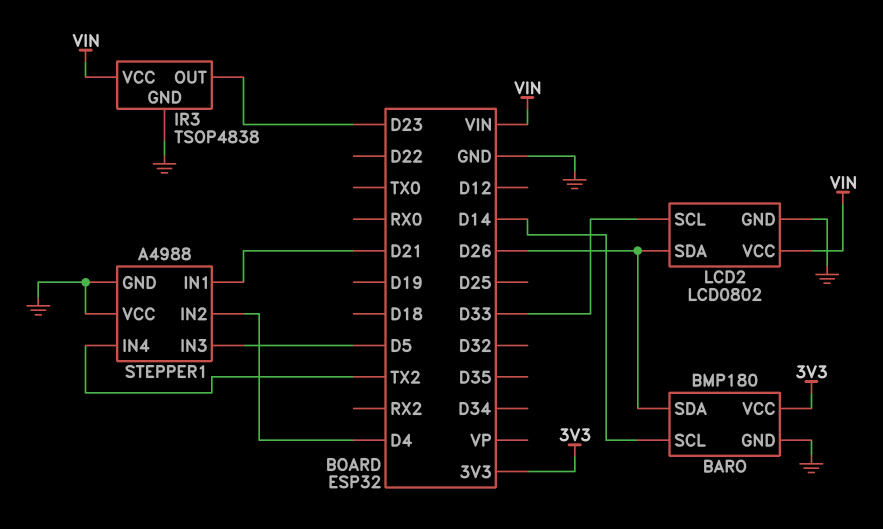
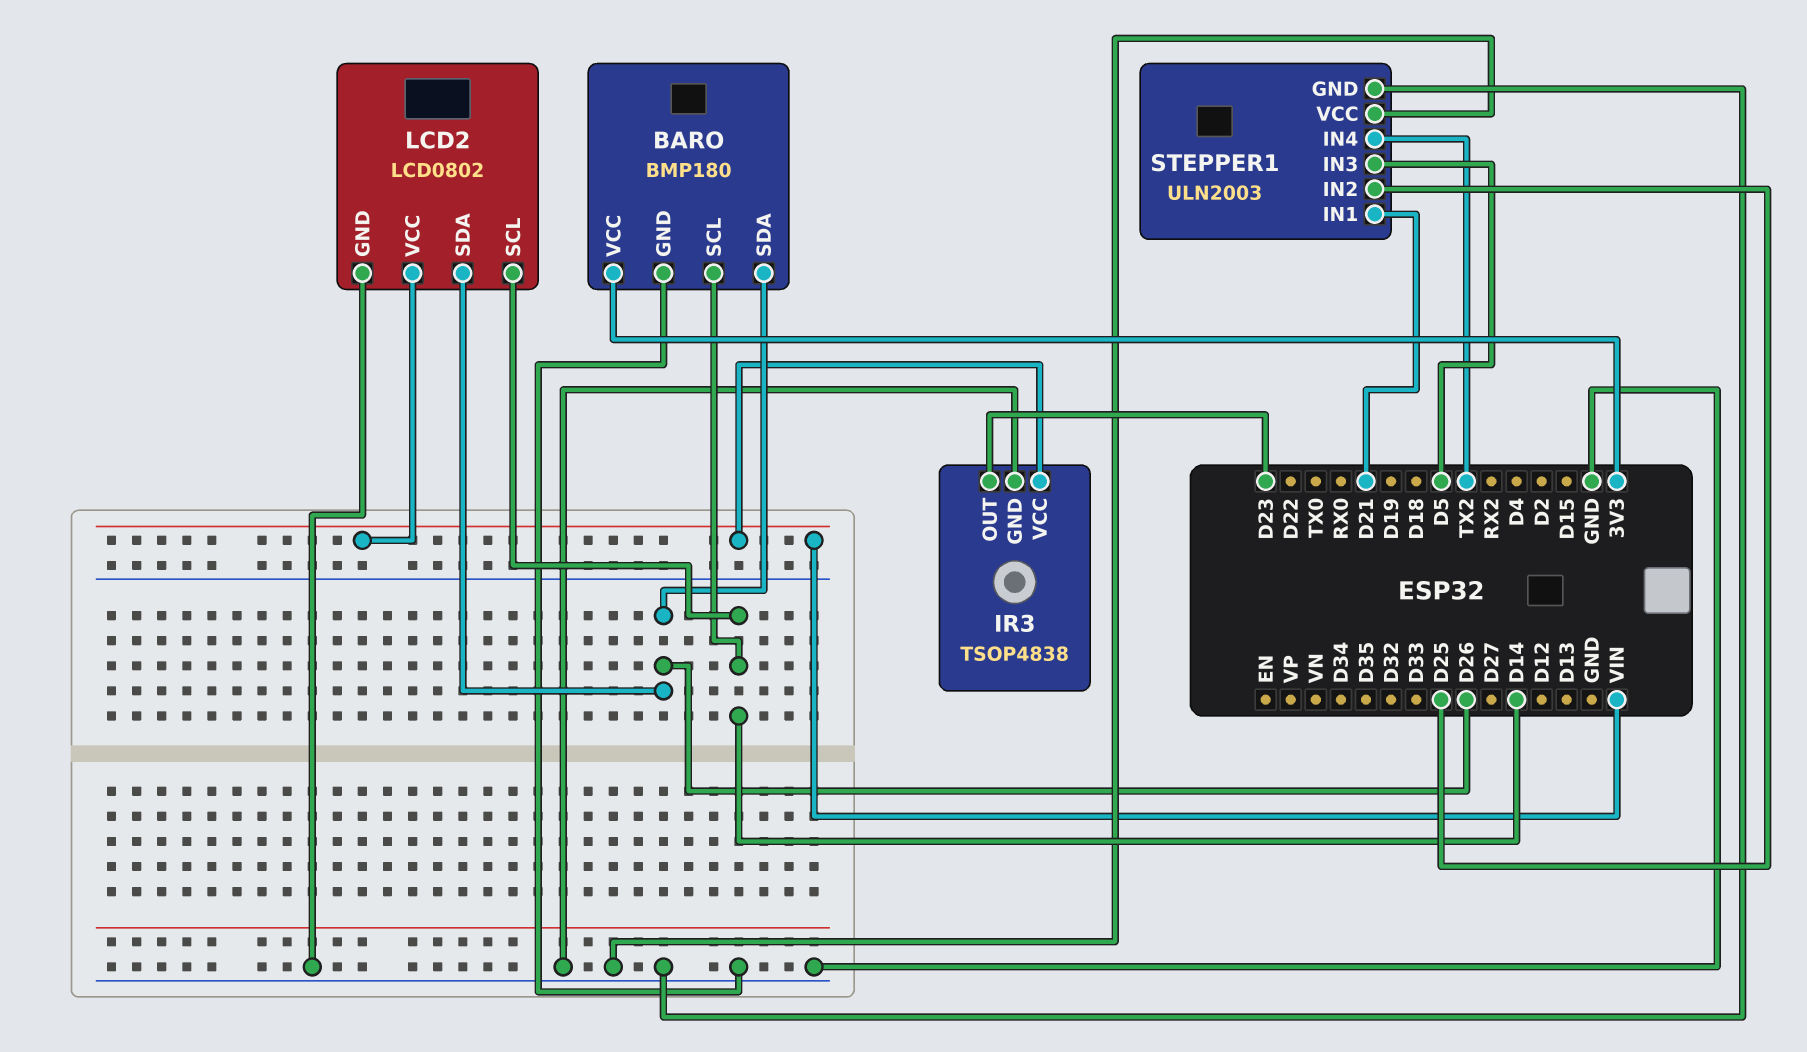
LCD2 pin SCL: D33 -> D14
STEPPER1: A4988 -> ULN2003
STEPPER1 pin IN2: D4 -> D25

